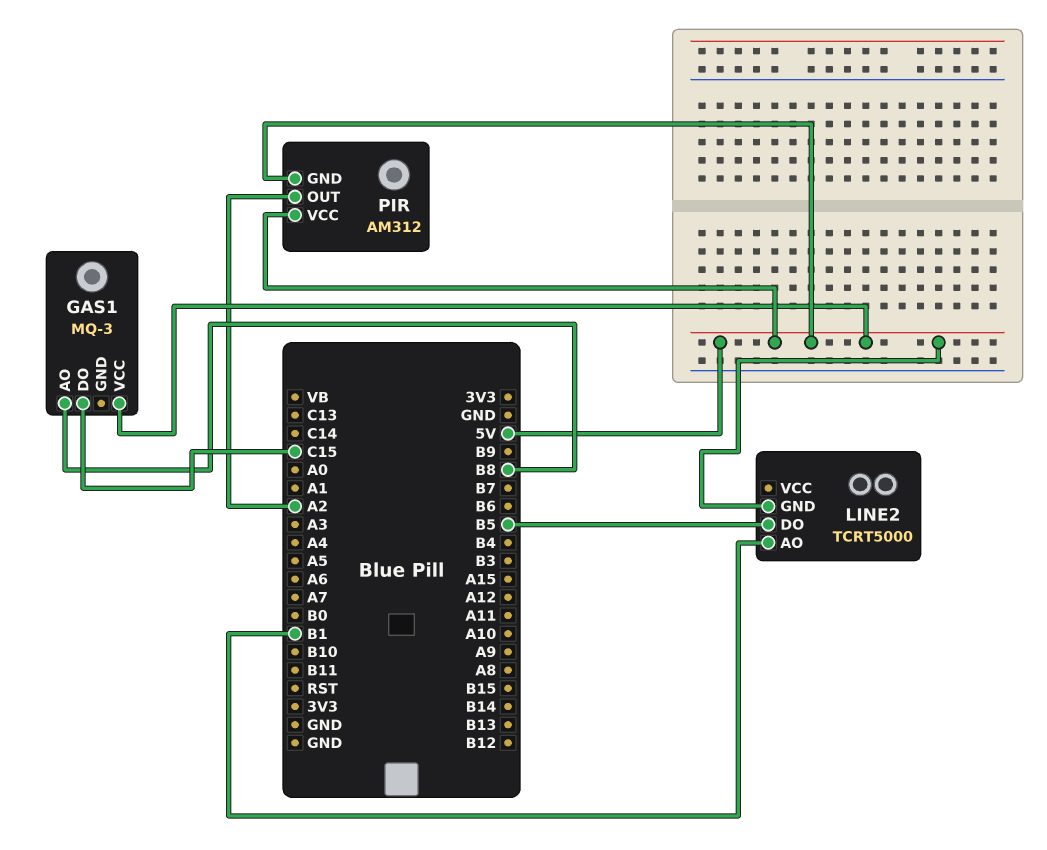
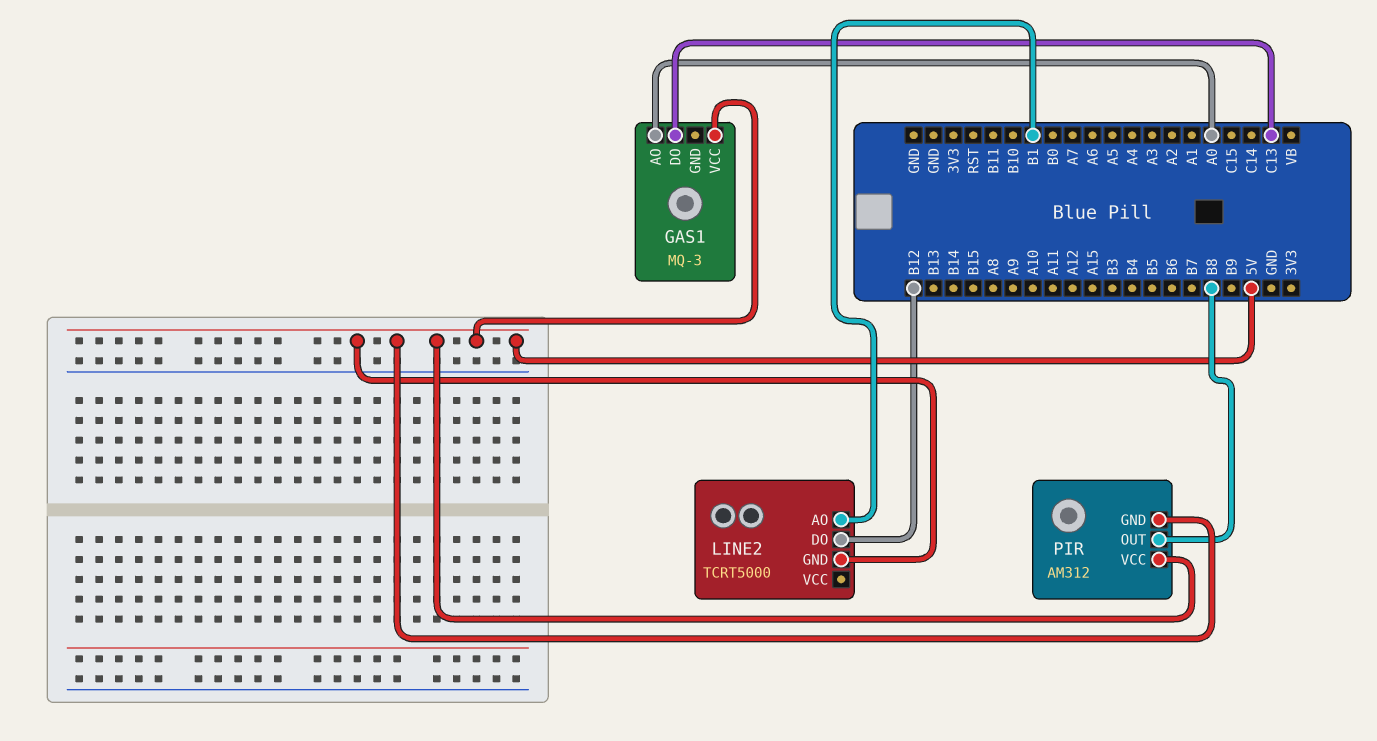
GAS1 pin AO: B8 -> A0
GAS1 pin DO: C15 -> C13
LINE2 pin DO: B5 -> B12
PIR pin OUT: A2 -> B8

